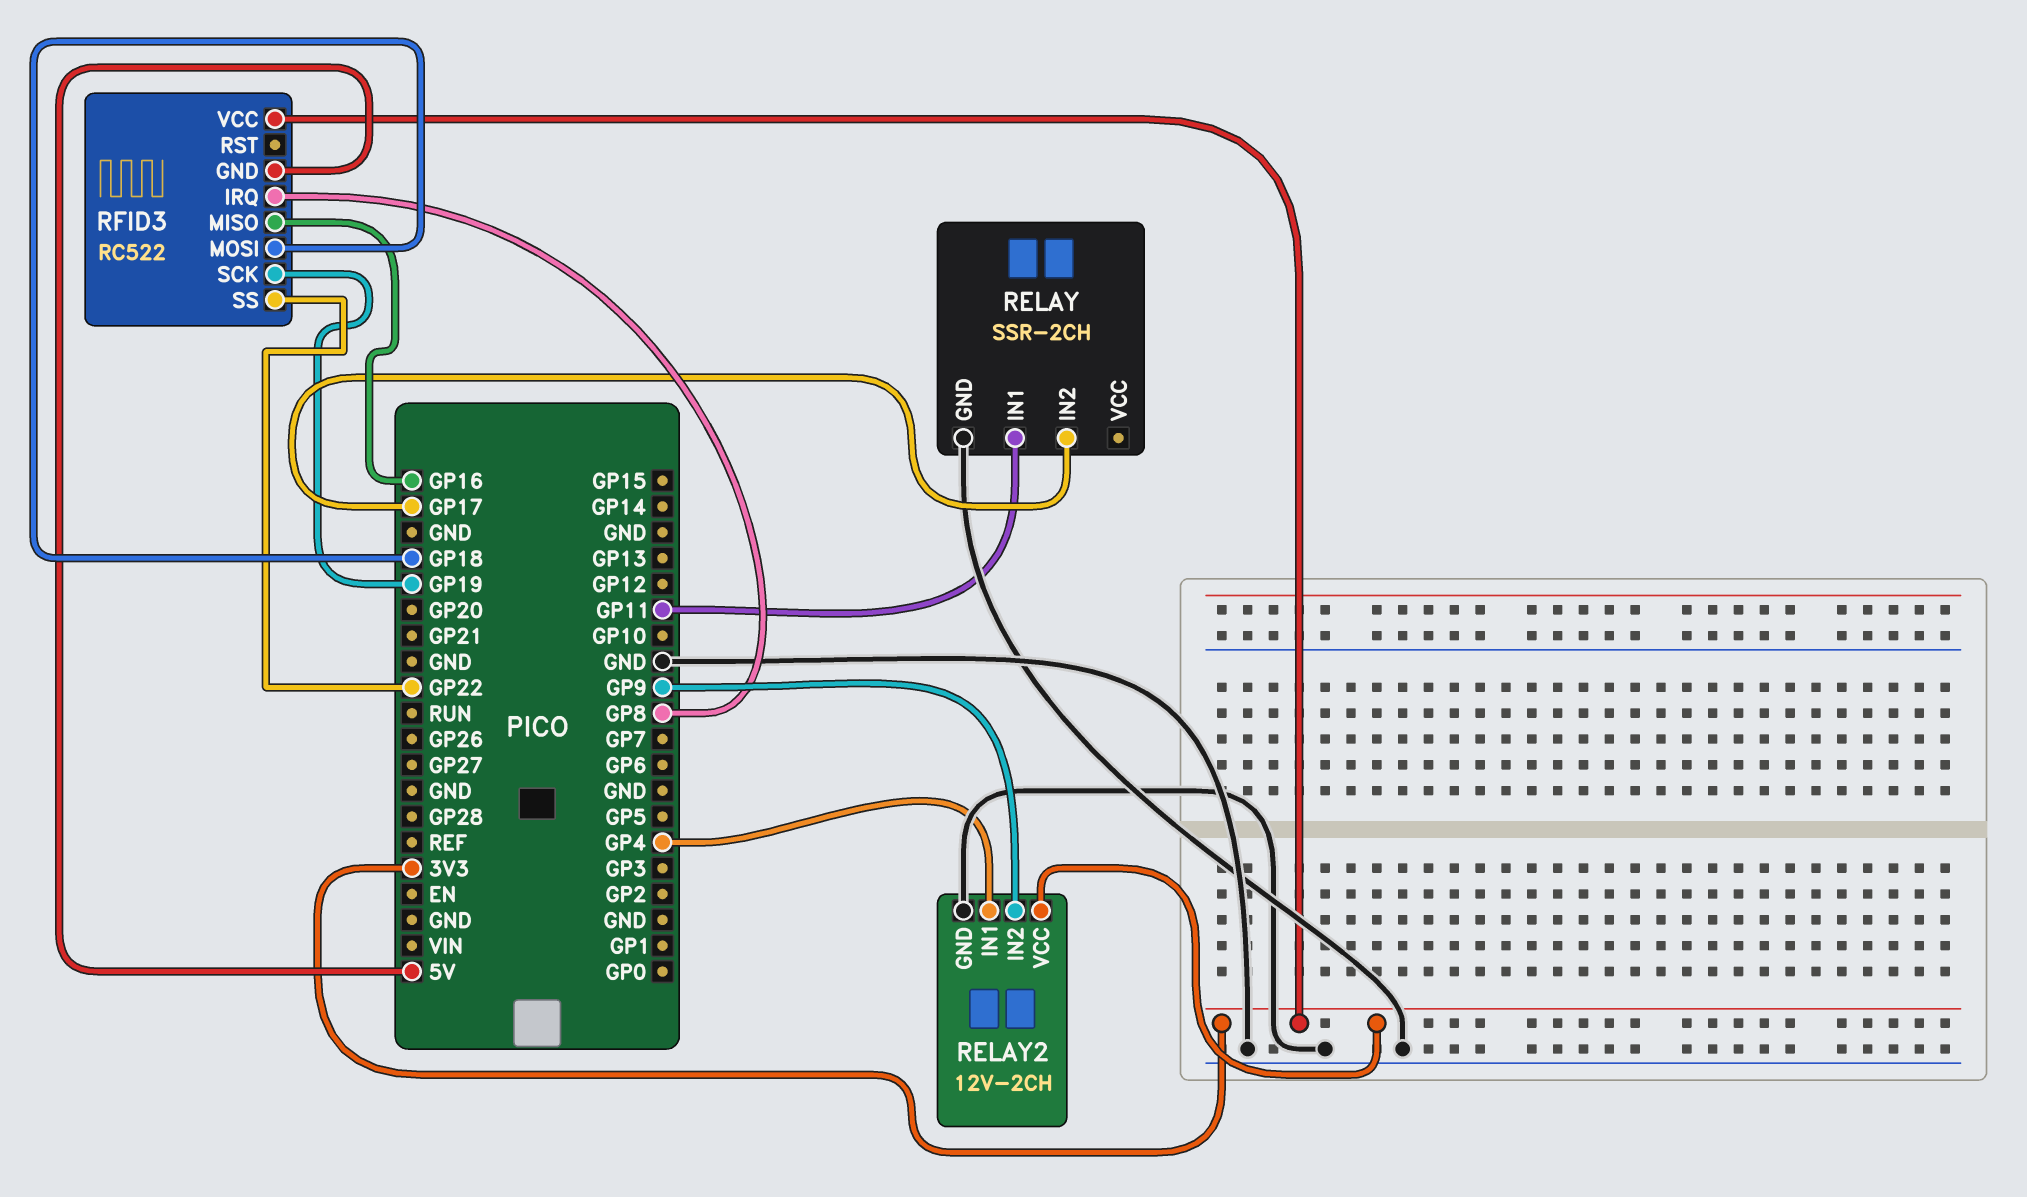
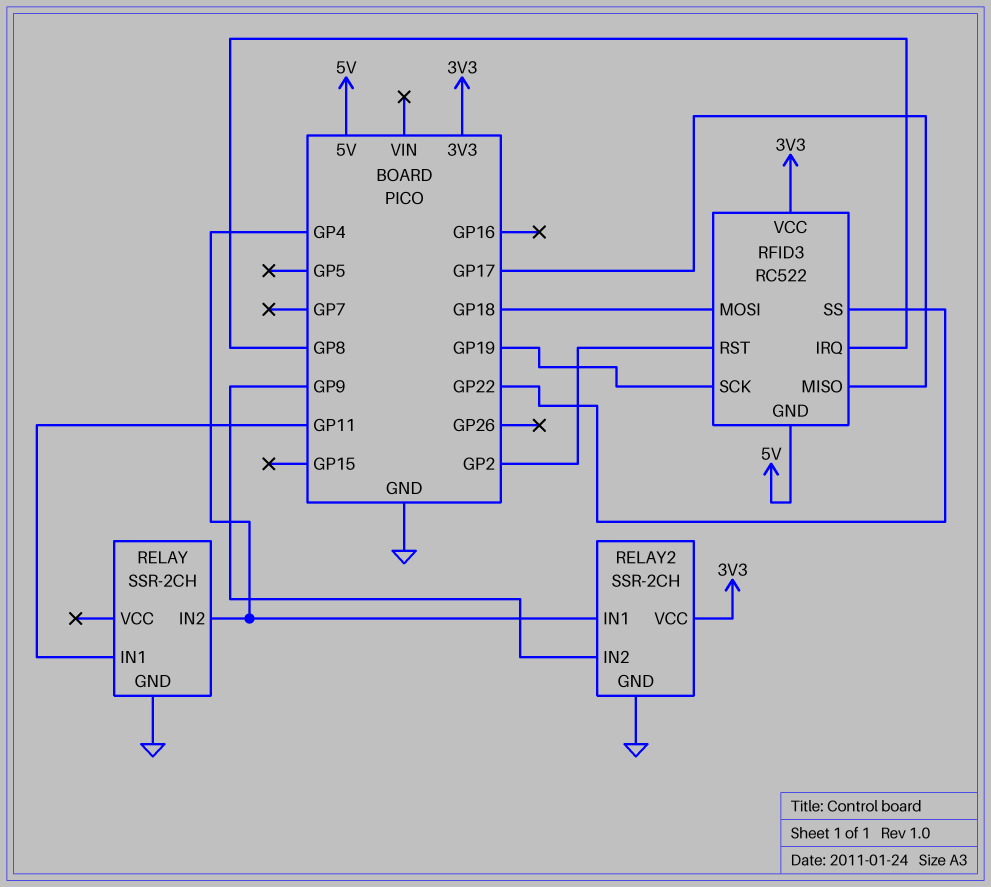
RELAY pin IN2: GP17 -> GP4
RELAY2: 12V-2CH -> SSR-2CH
RFID3 pin MISO: GP16 -> GP17
RFID3 pin RST: none -> GP2

